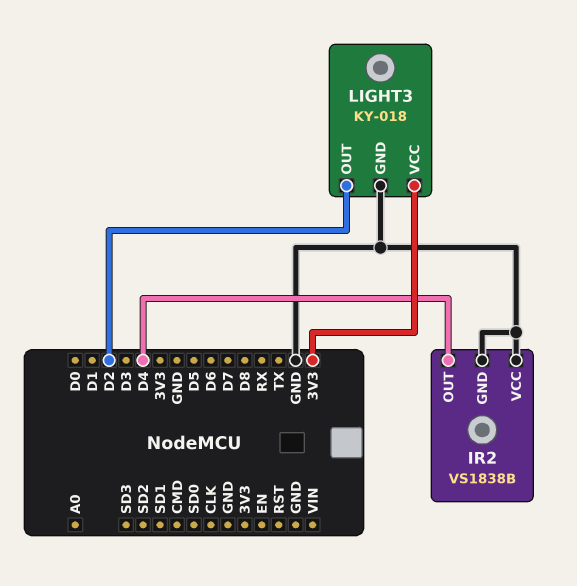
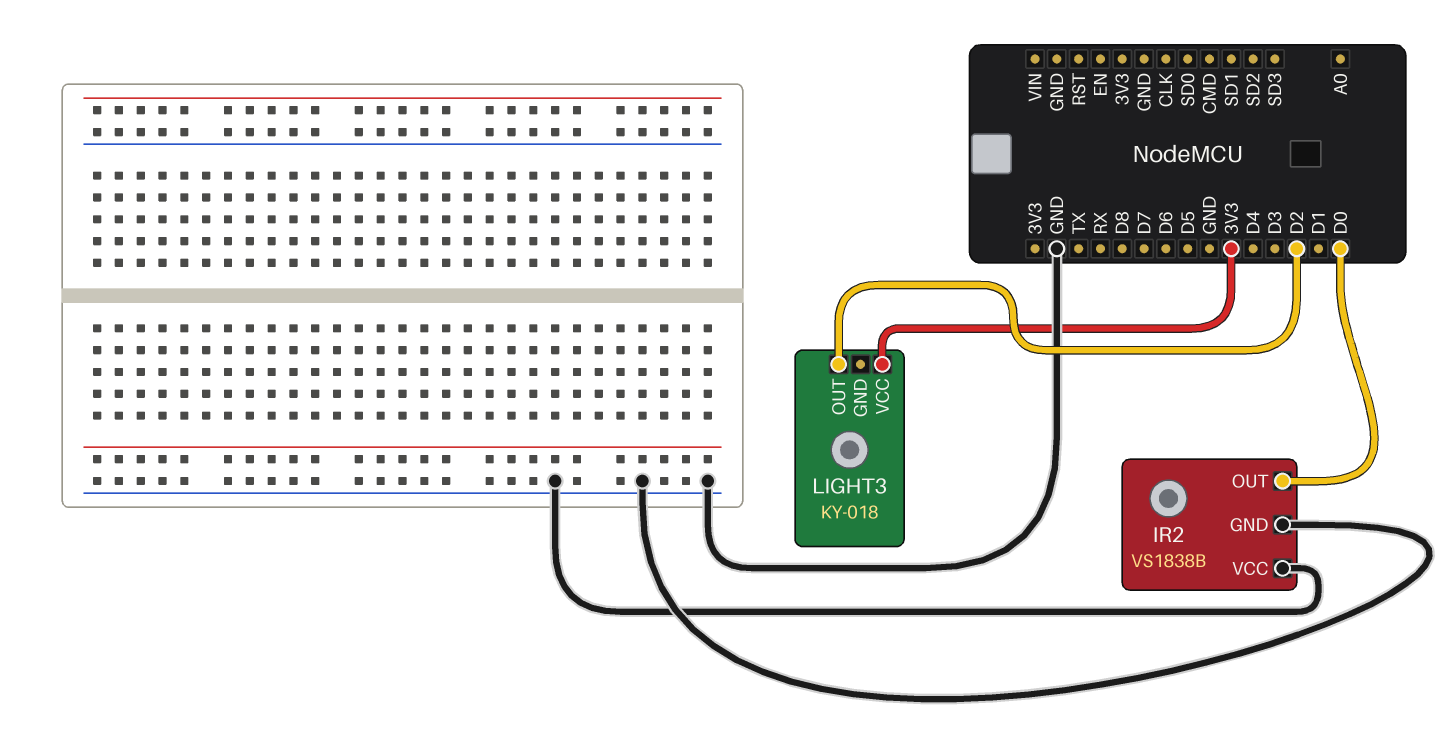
IR2 pin OUT: D4 -> D0
LIGHT3 pin GND: GND -> none

